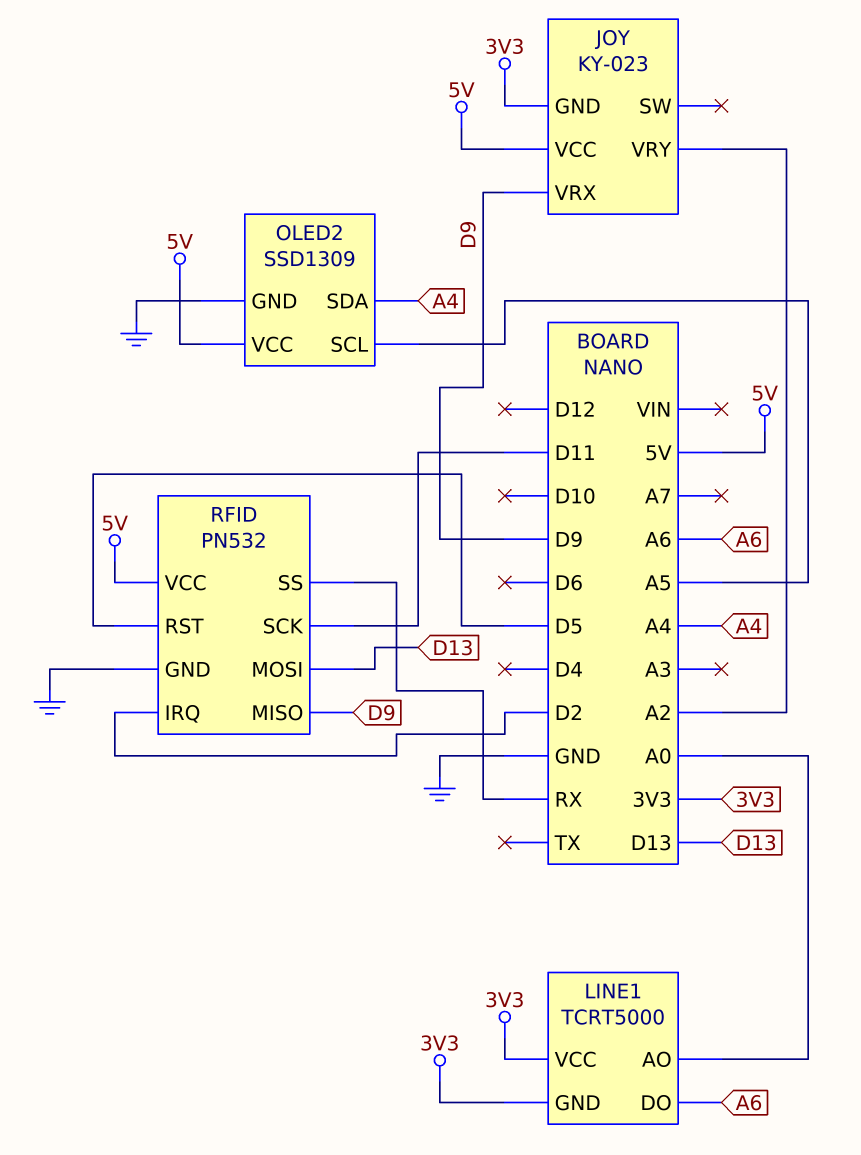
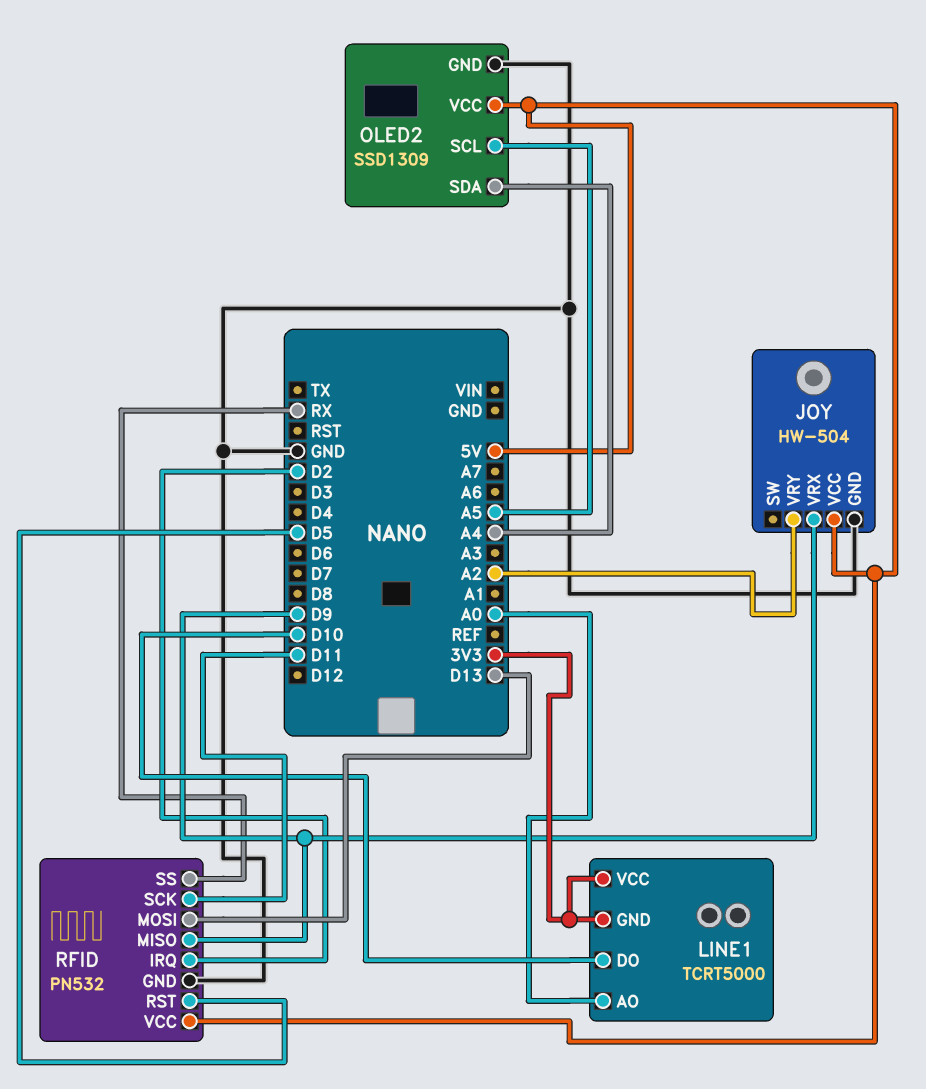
JOY: KY-023 -> HW-504
JOY pin GND: 3V3 -> GND
LINE1 pin DO: A6 -> D10

